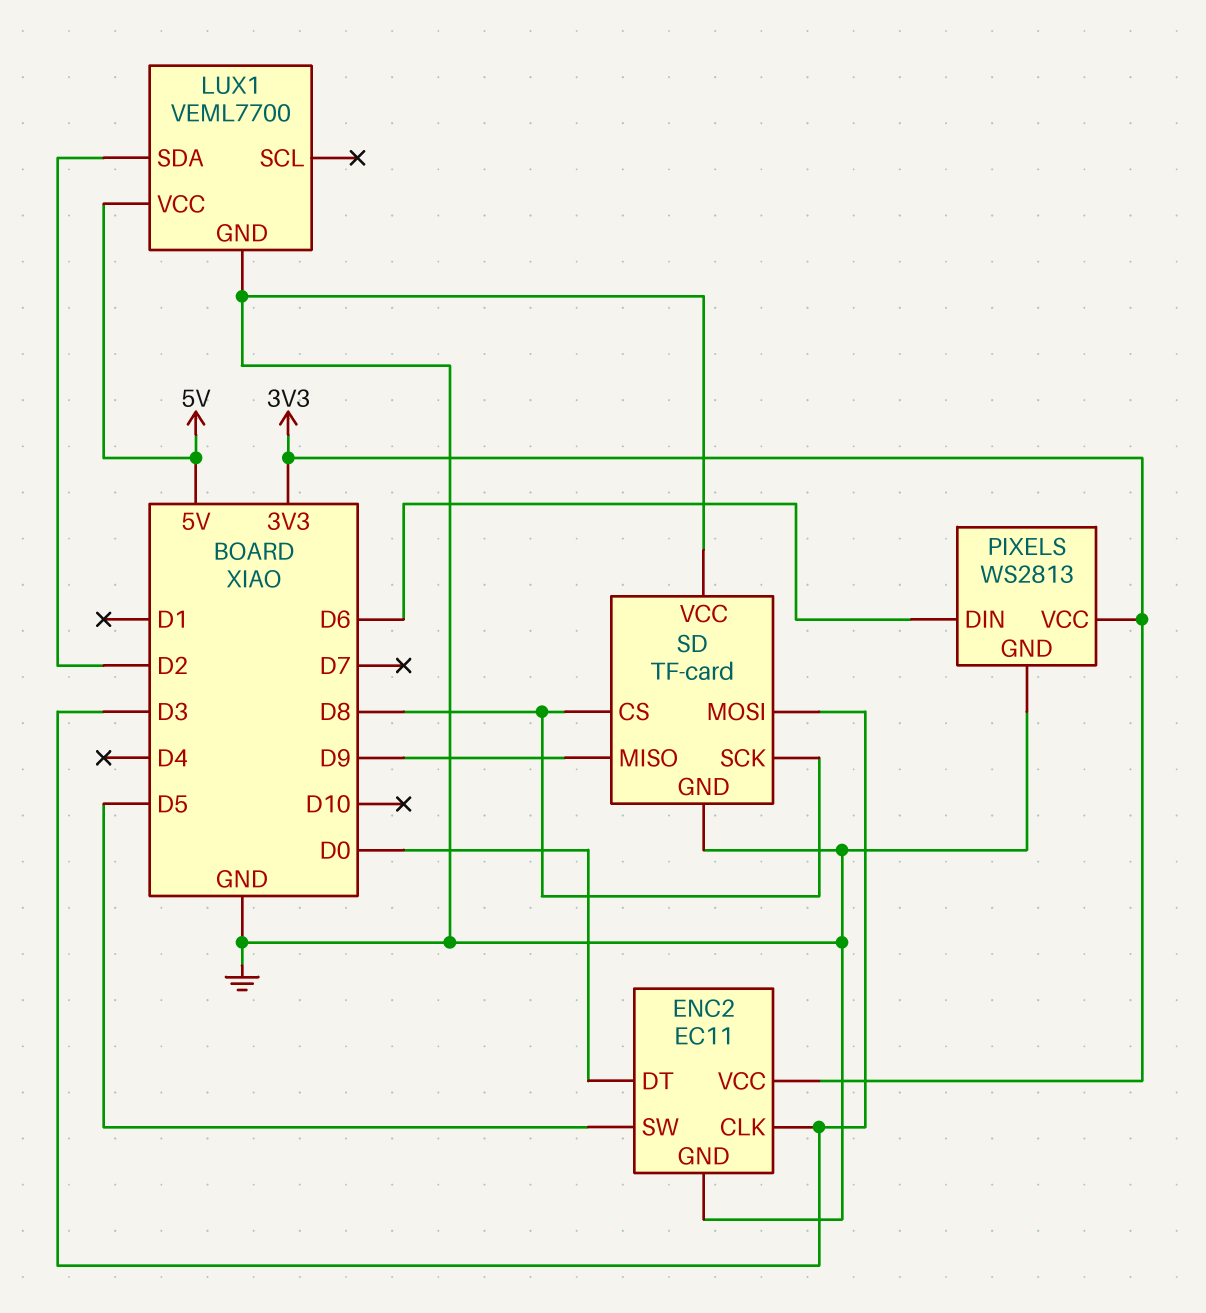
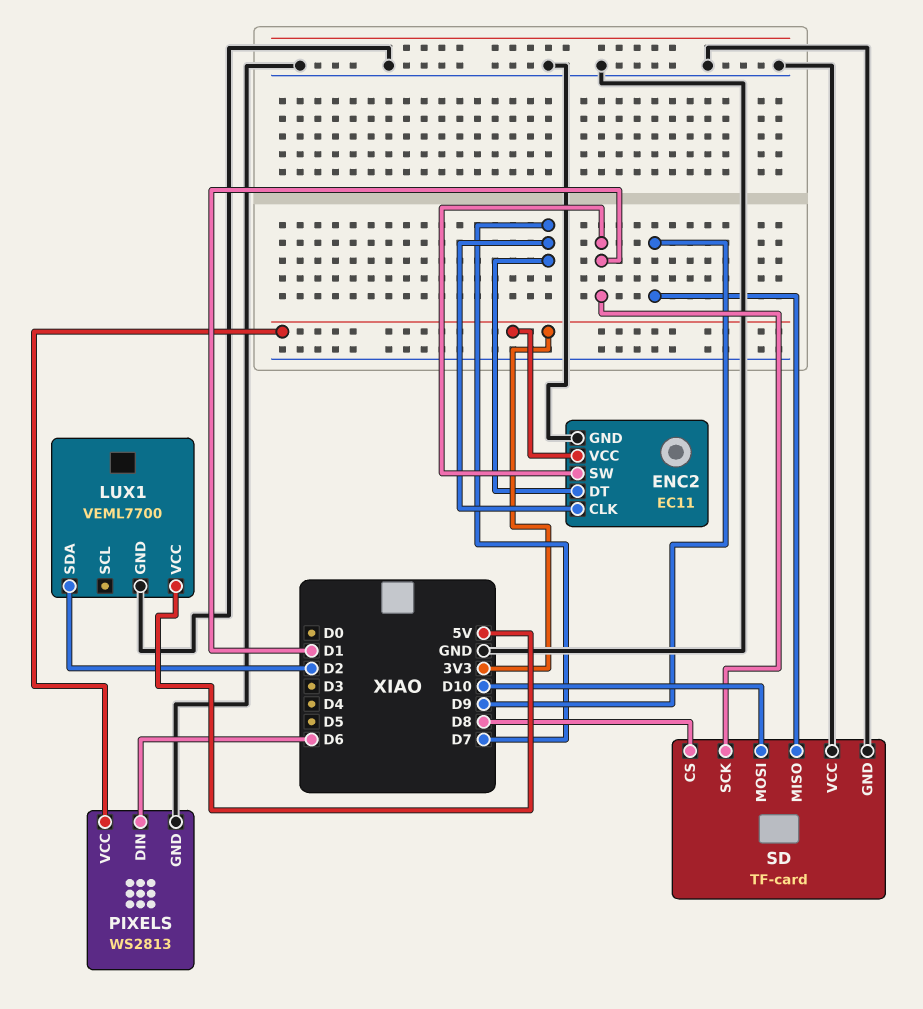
ENC2 pin CLK: D3 -> D7
ENC2 pin DT: D0 -> D7
ENC2 pin SW: D5 -> D1
SD pin MOSI: D3 -> D10
SD pin SCK: D8 -> D1

